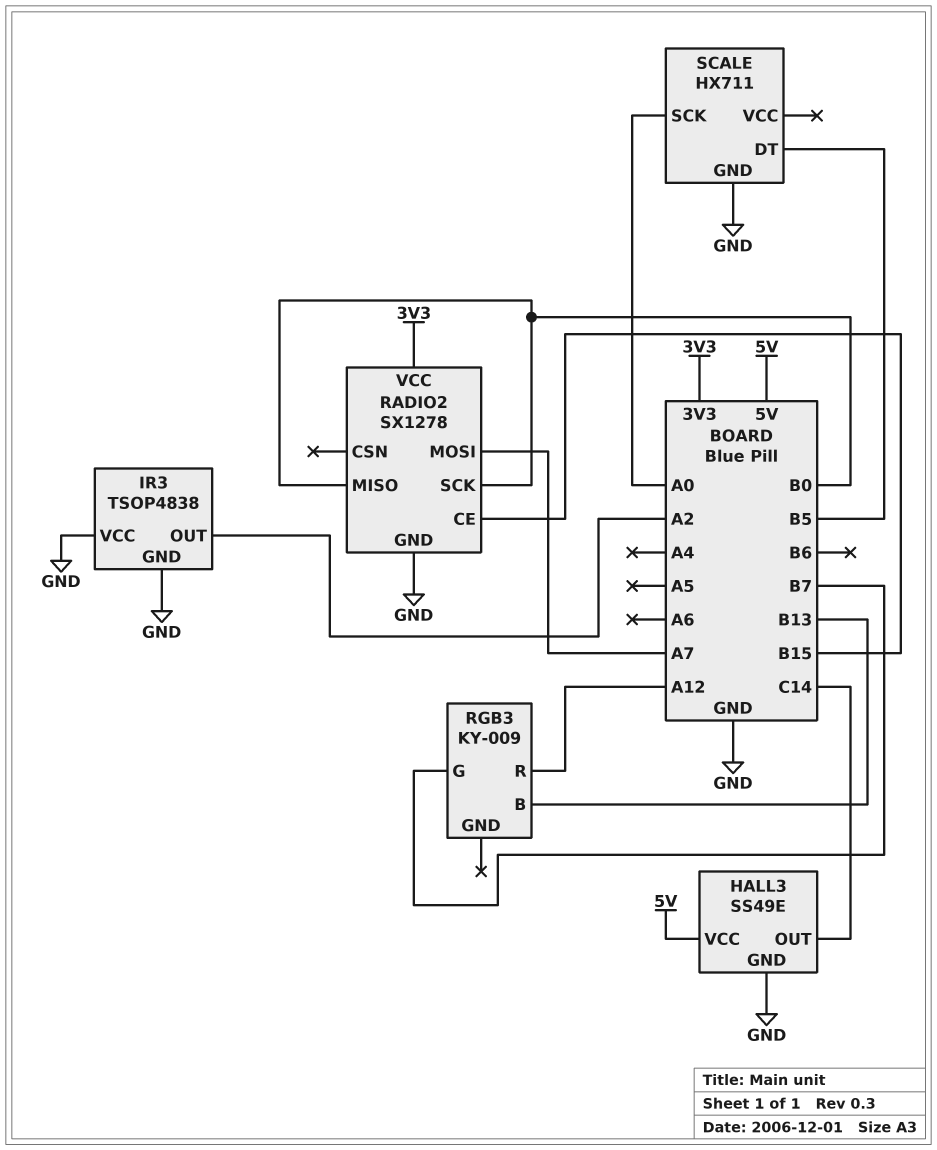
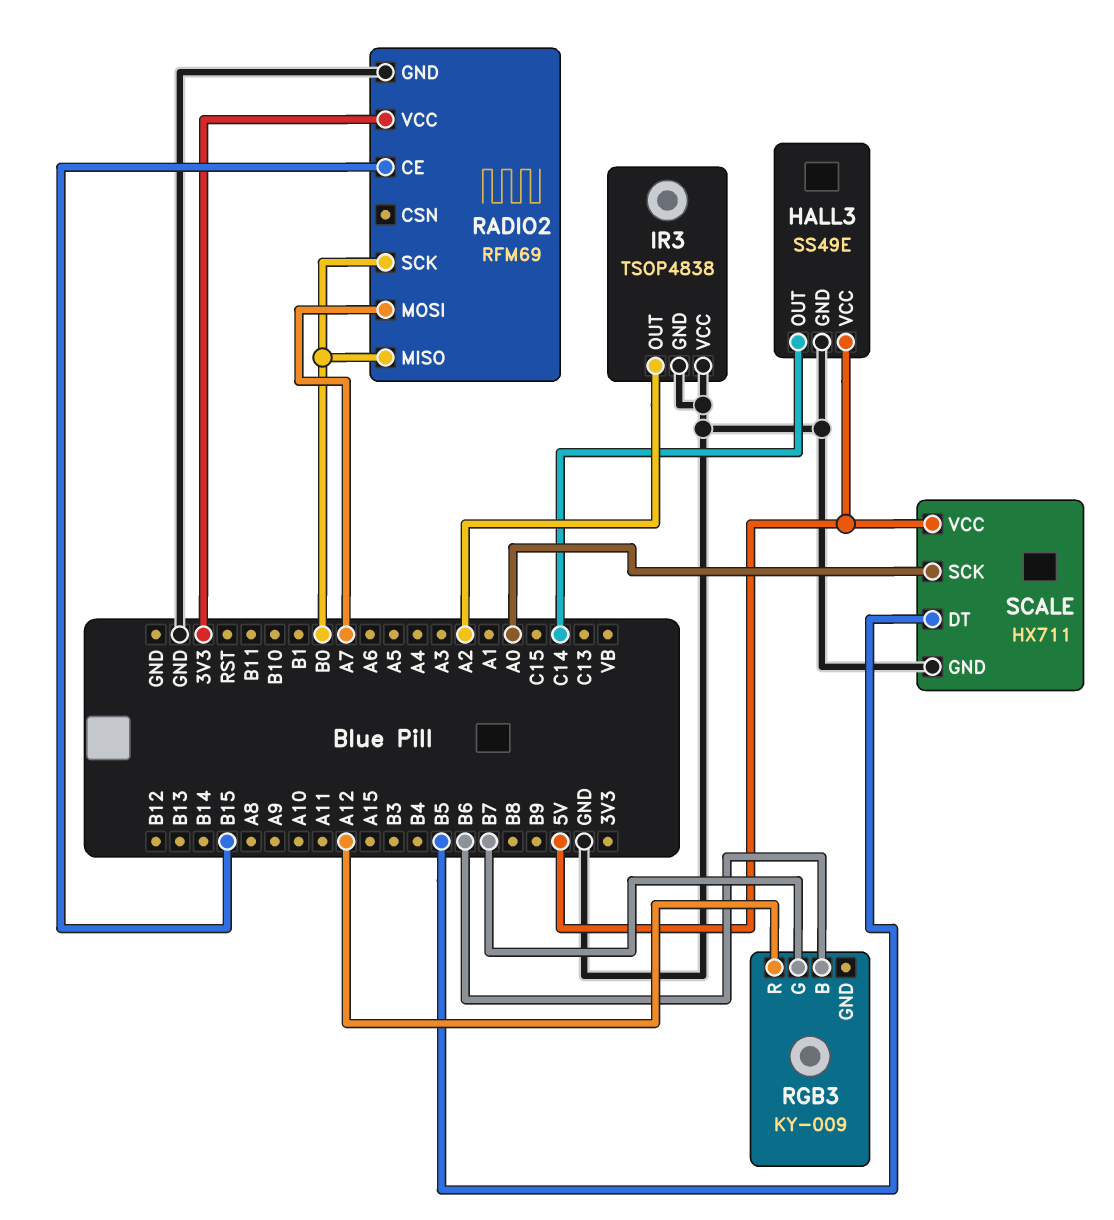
RADIO2: SX1278 -> RFM69
RGB3 pin B: B13 -> B6
SCALE pin VCC: none -> 5V

